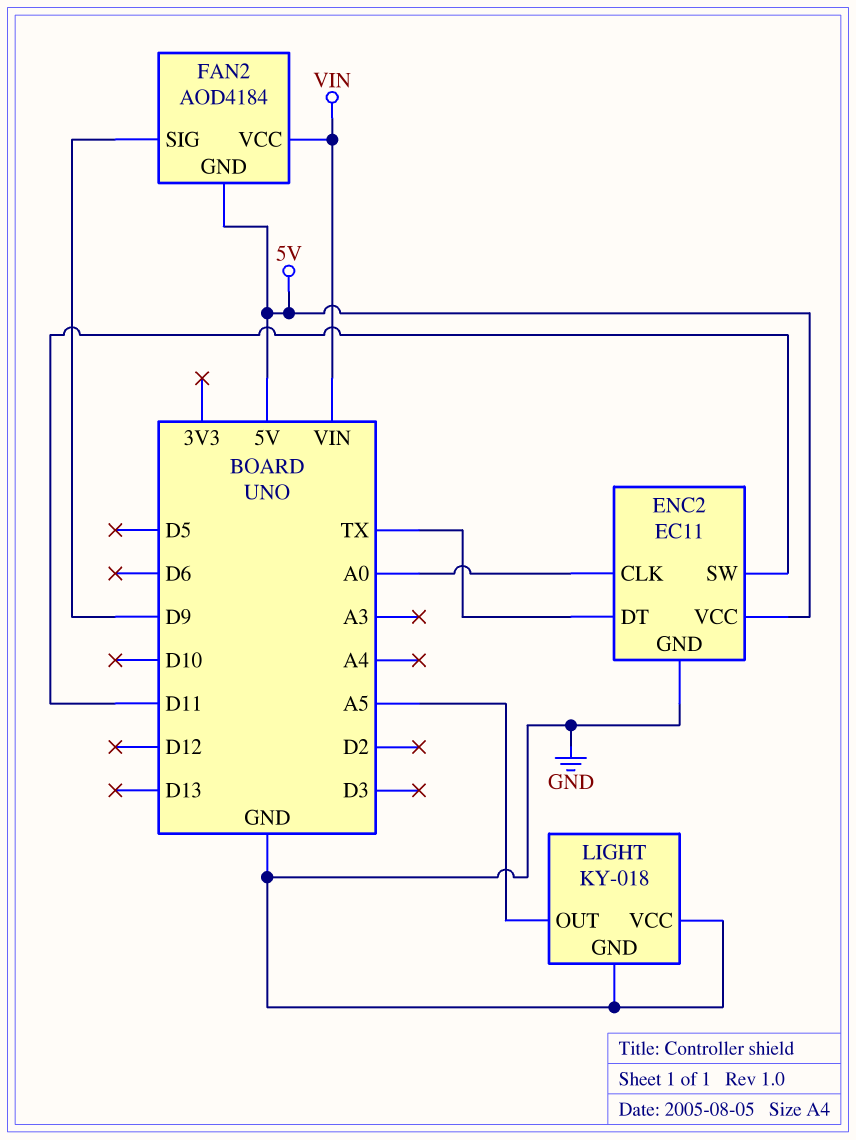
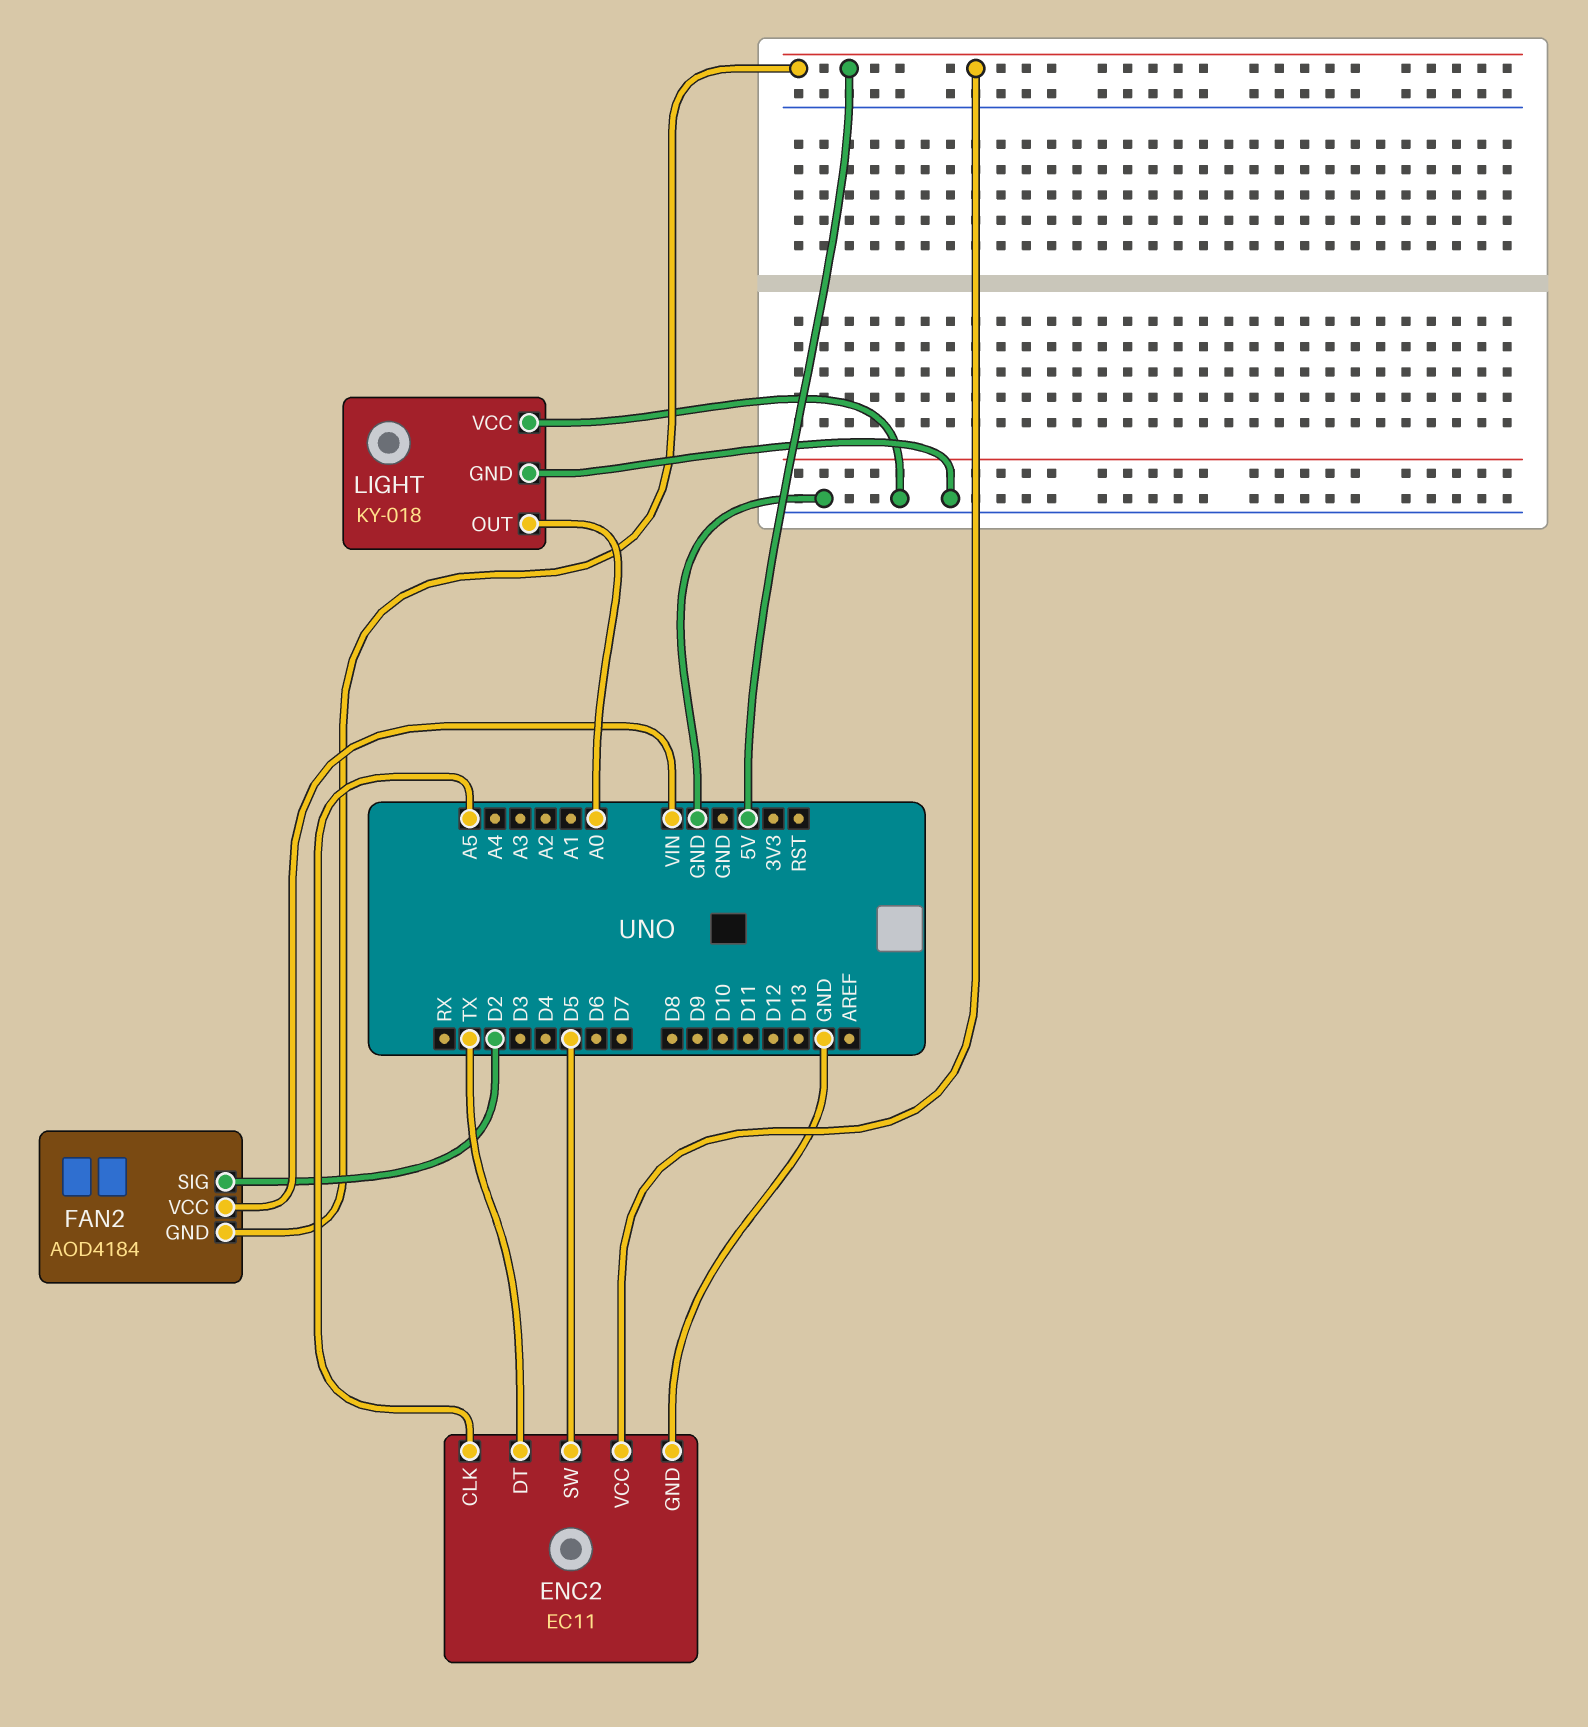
ENC2 pin CLK: A0 -> A5
ENC2 pin SW: D11 -> D5
FAN2 pin SIG: D9 -> D2
LIGHT pin OUT: A5 -> A0

